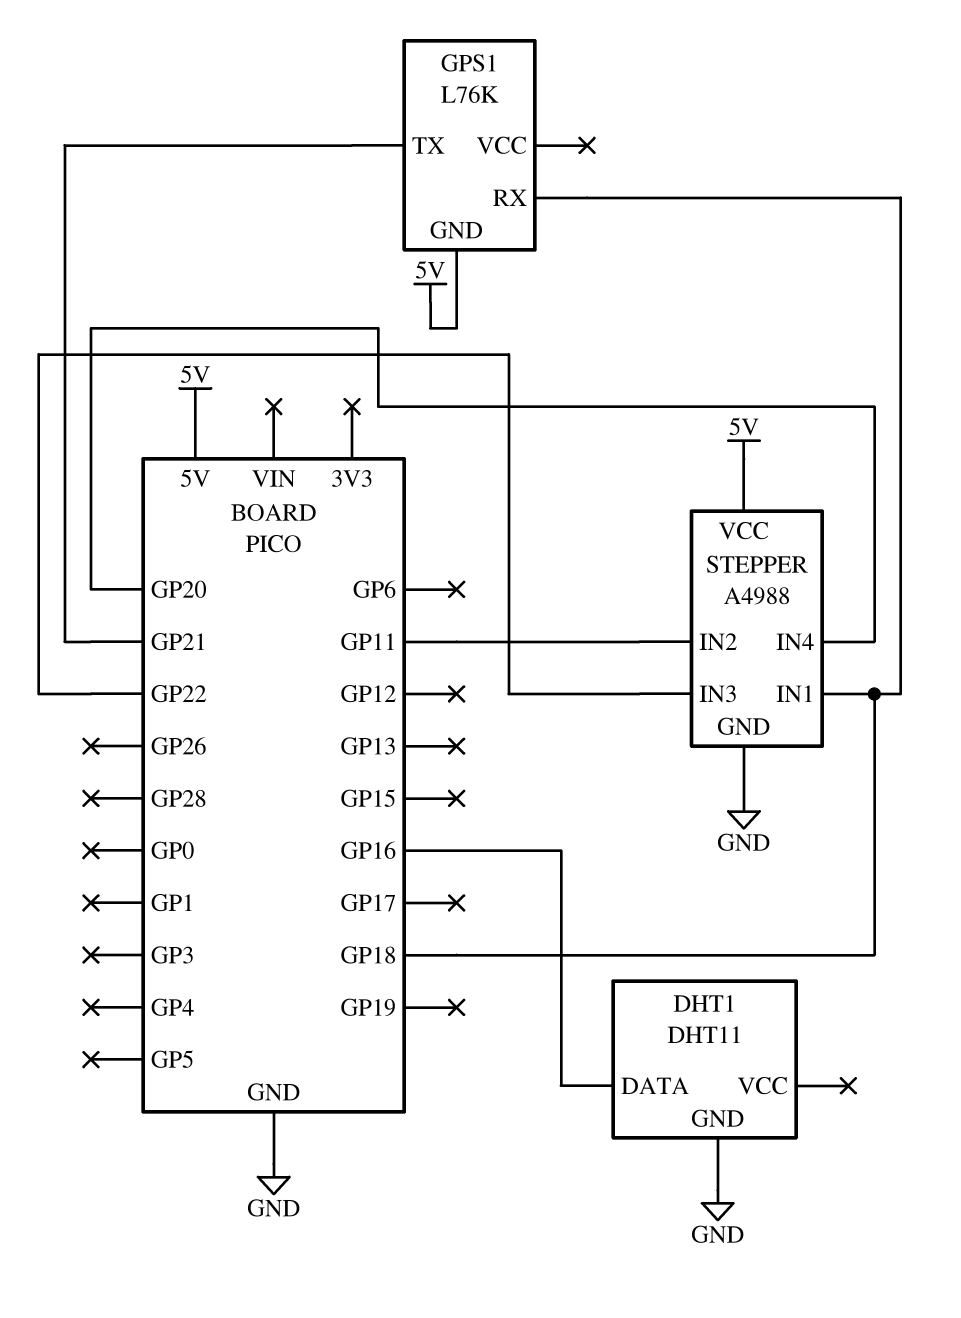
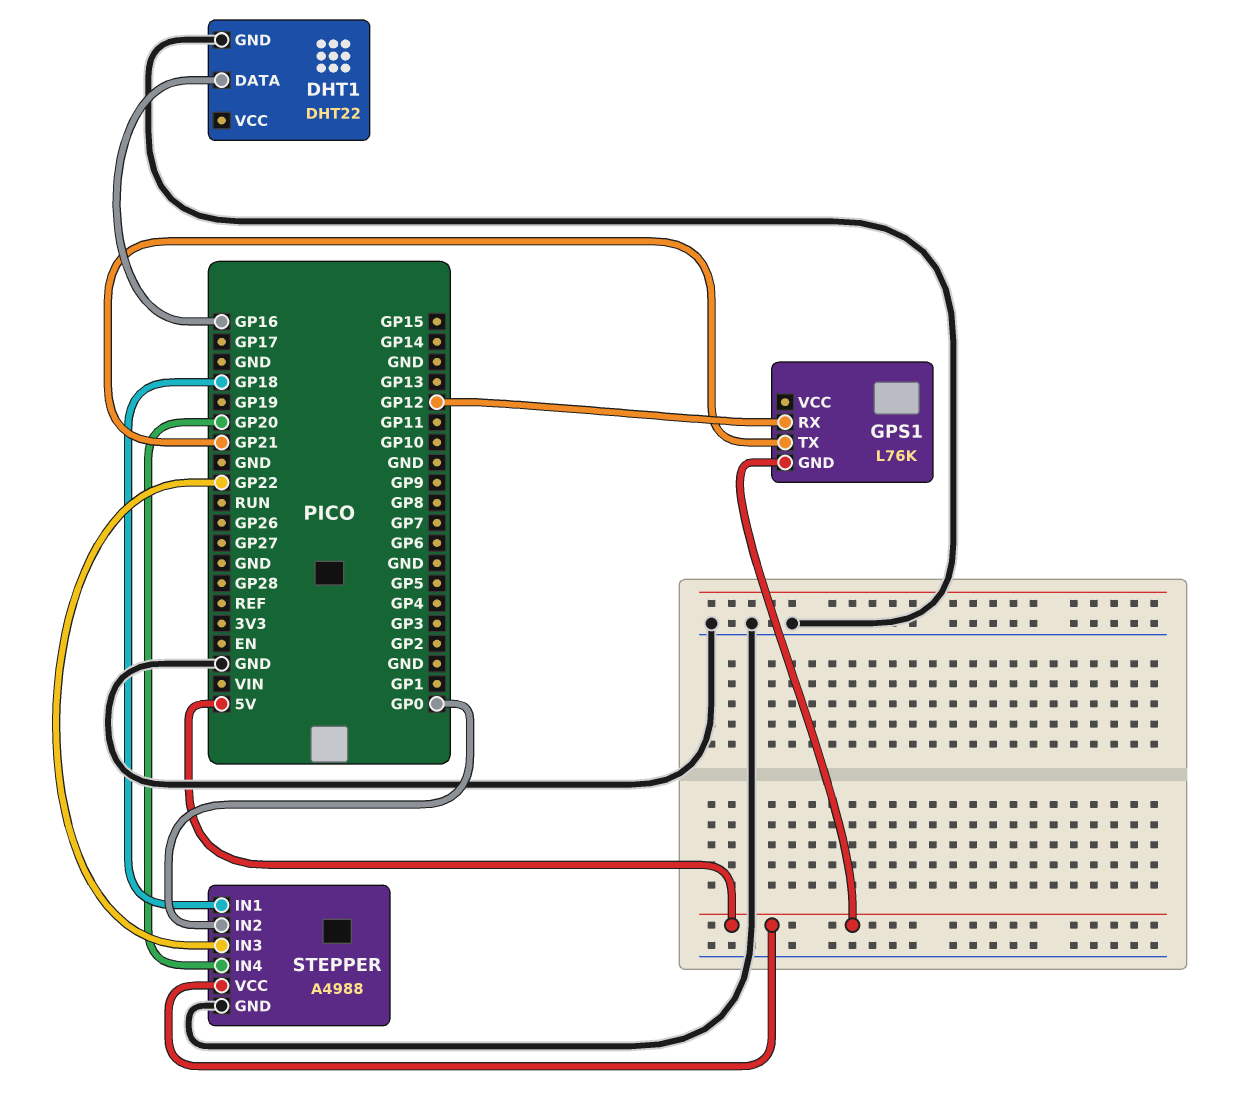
DHT1: DHT11 -> DHT22
GPS1 pin RX: GP18 -> GP12
STEPPER pin IN2: GP11 -> GP0

